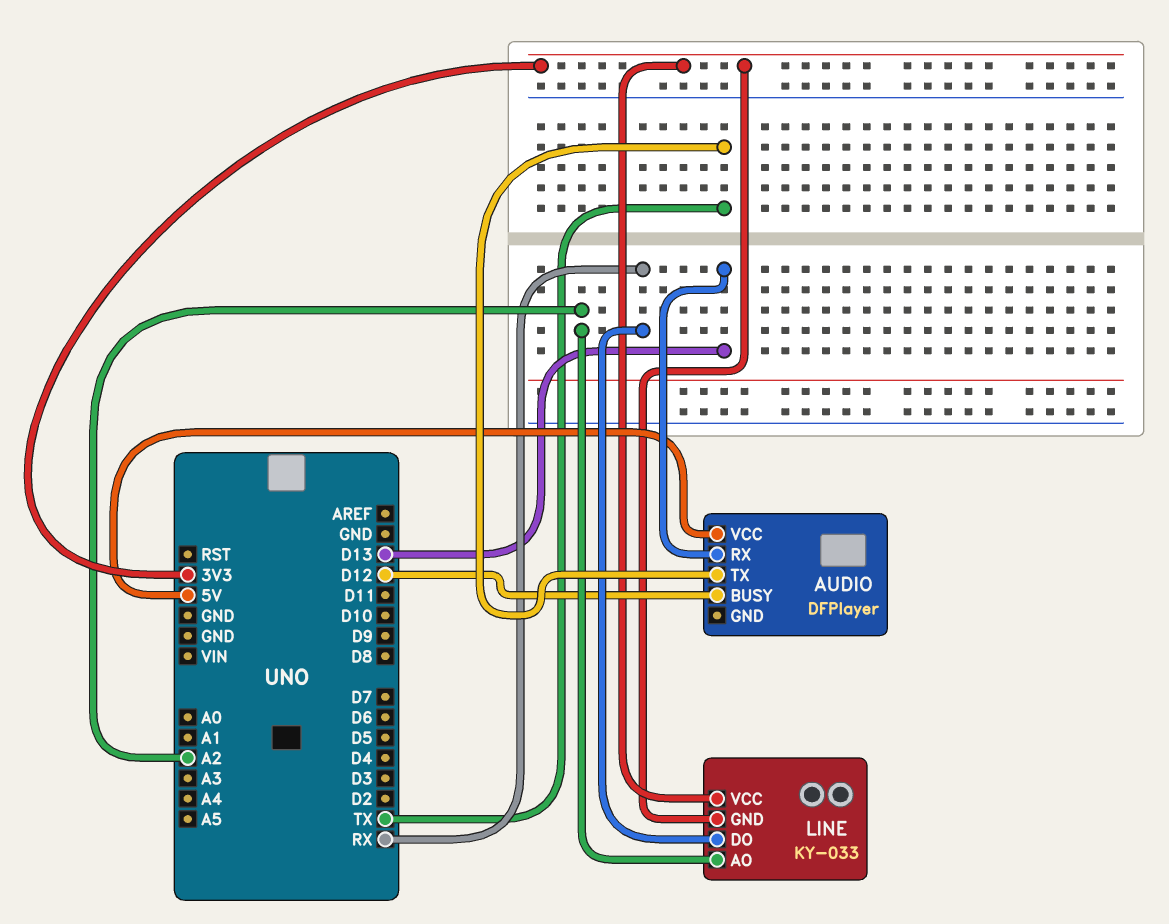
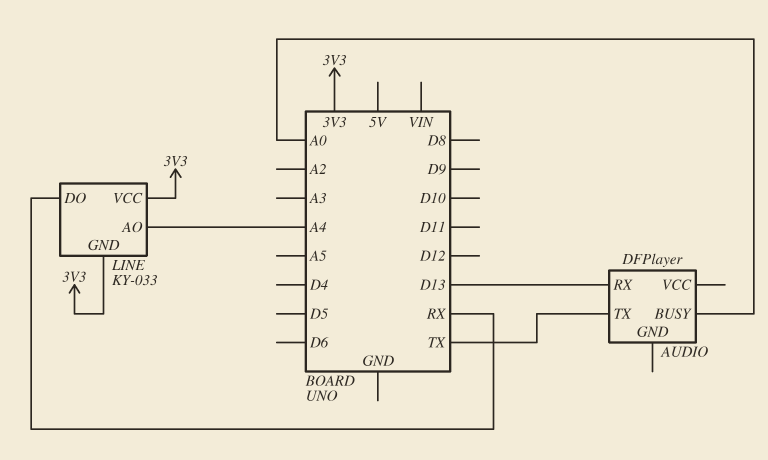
AUDIO pin BUSY: D12 -> A0
AUDIO pin VCC: 5V -> none
LINE pin AO: A2 -> A4

